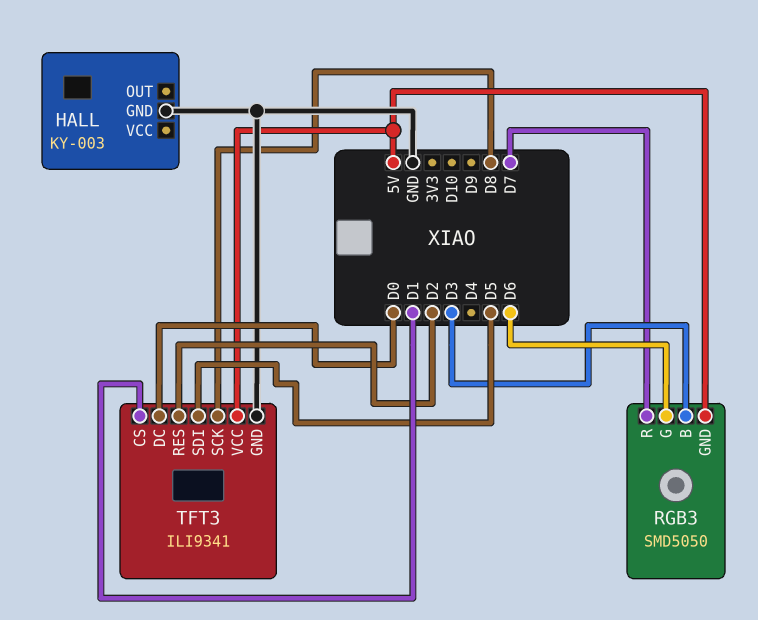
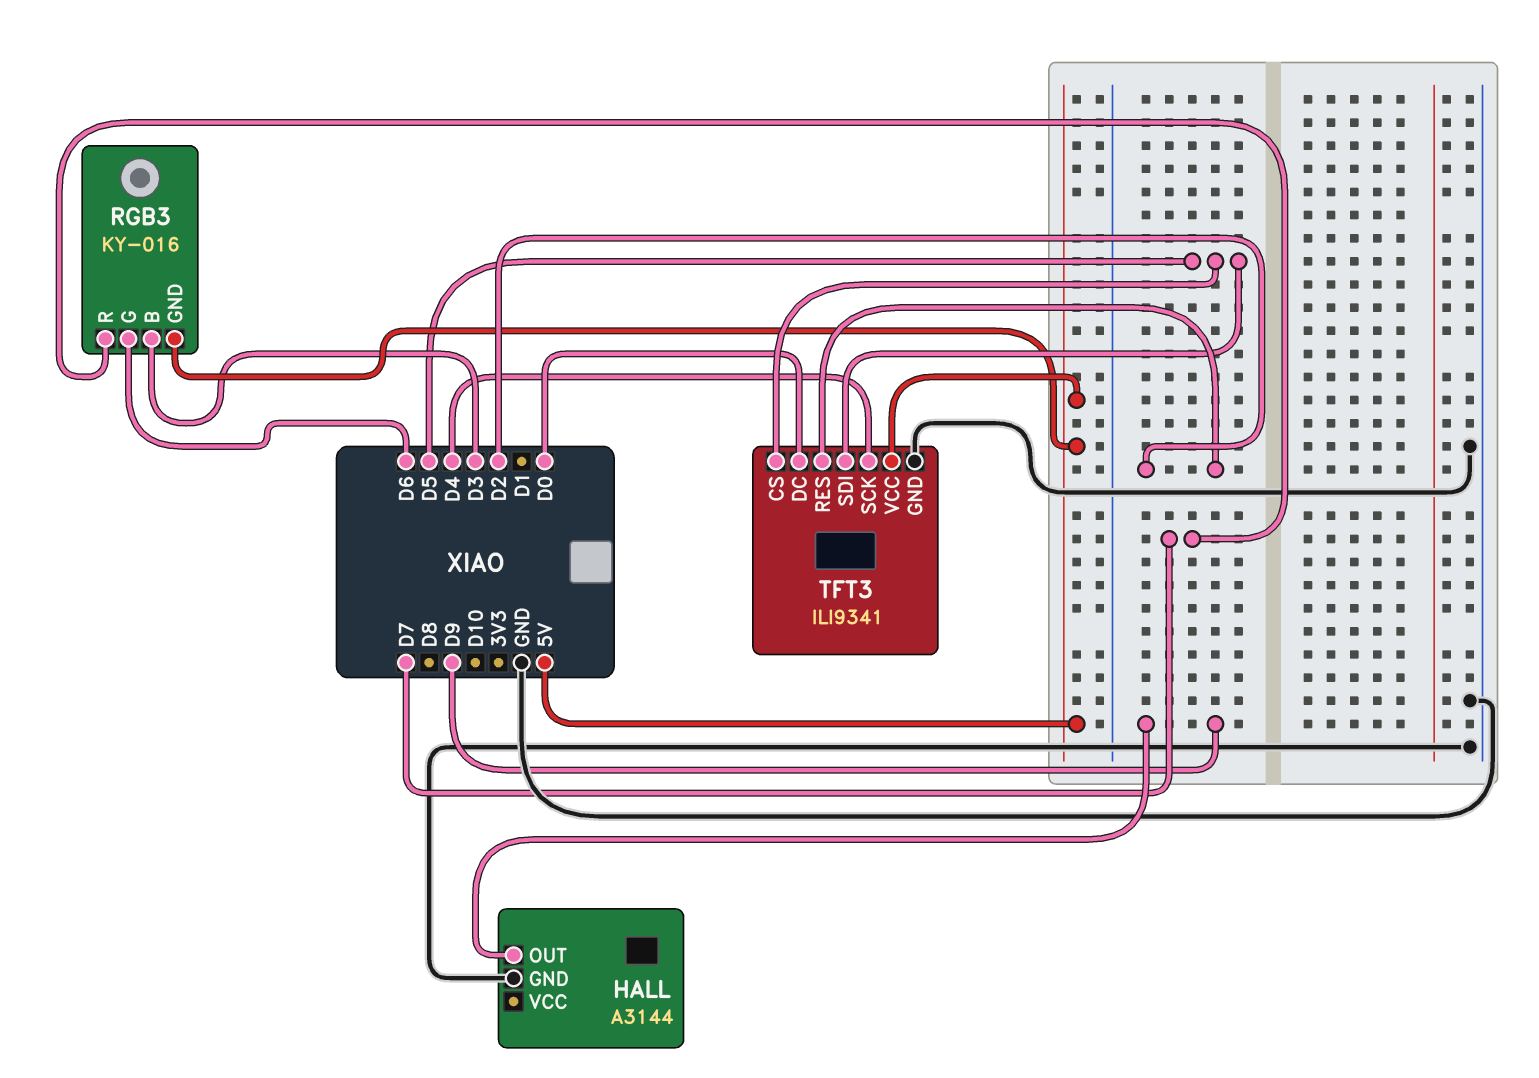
HALL: KY-003 -> A3144
HALL pin OUT: none -> D9
RGB3: SMD5050 -> KY-016
TFT3 pin CS: D1 -> D5
TFT3 pin SCK: D8 -> D4

